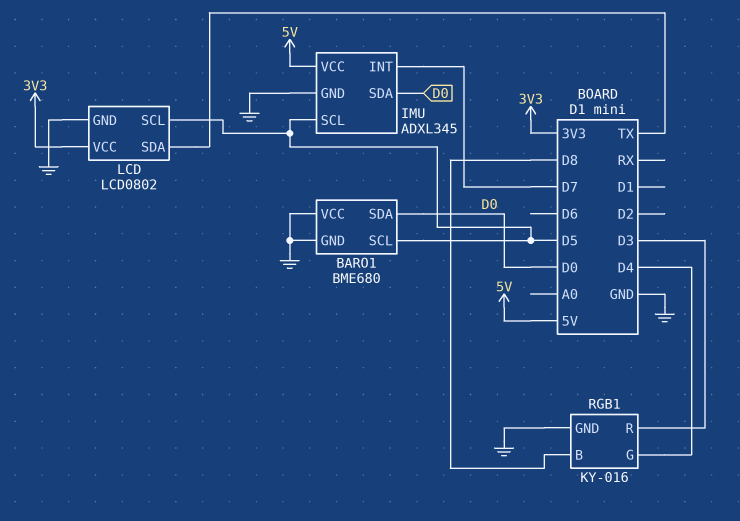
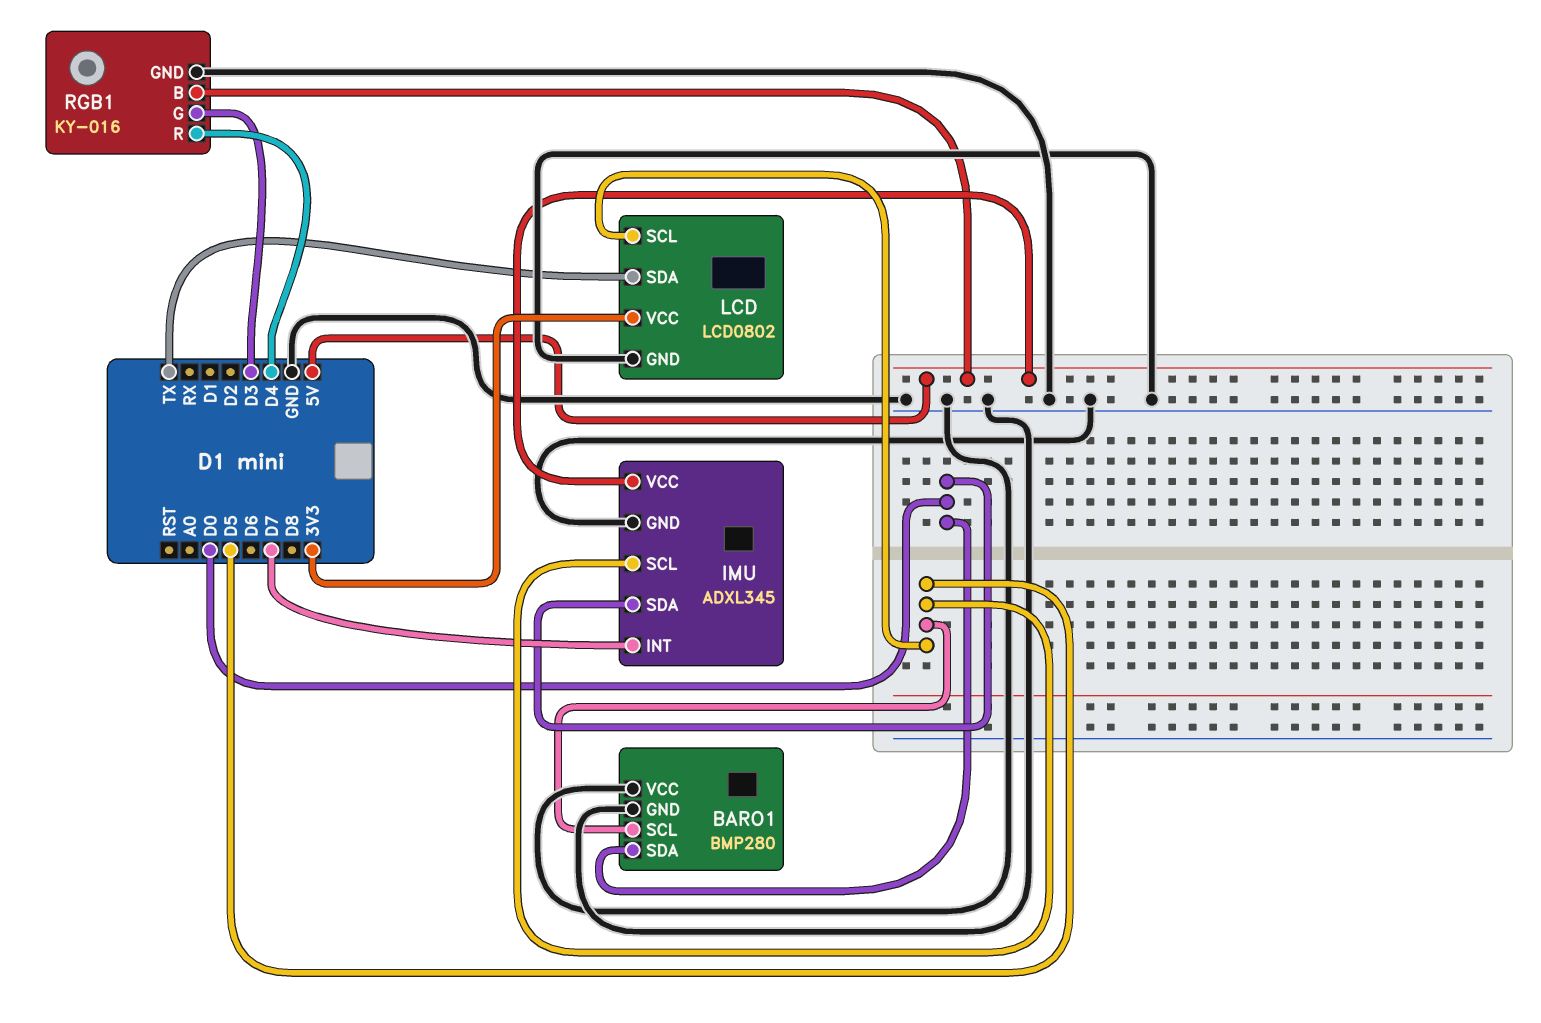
BARO1: BME680 -> BMP280
RGB1 pin B: D8 -> 5V
RGB1 pin G: D4 -> D3
RGB1 pin R: D3 -> D4

